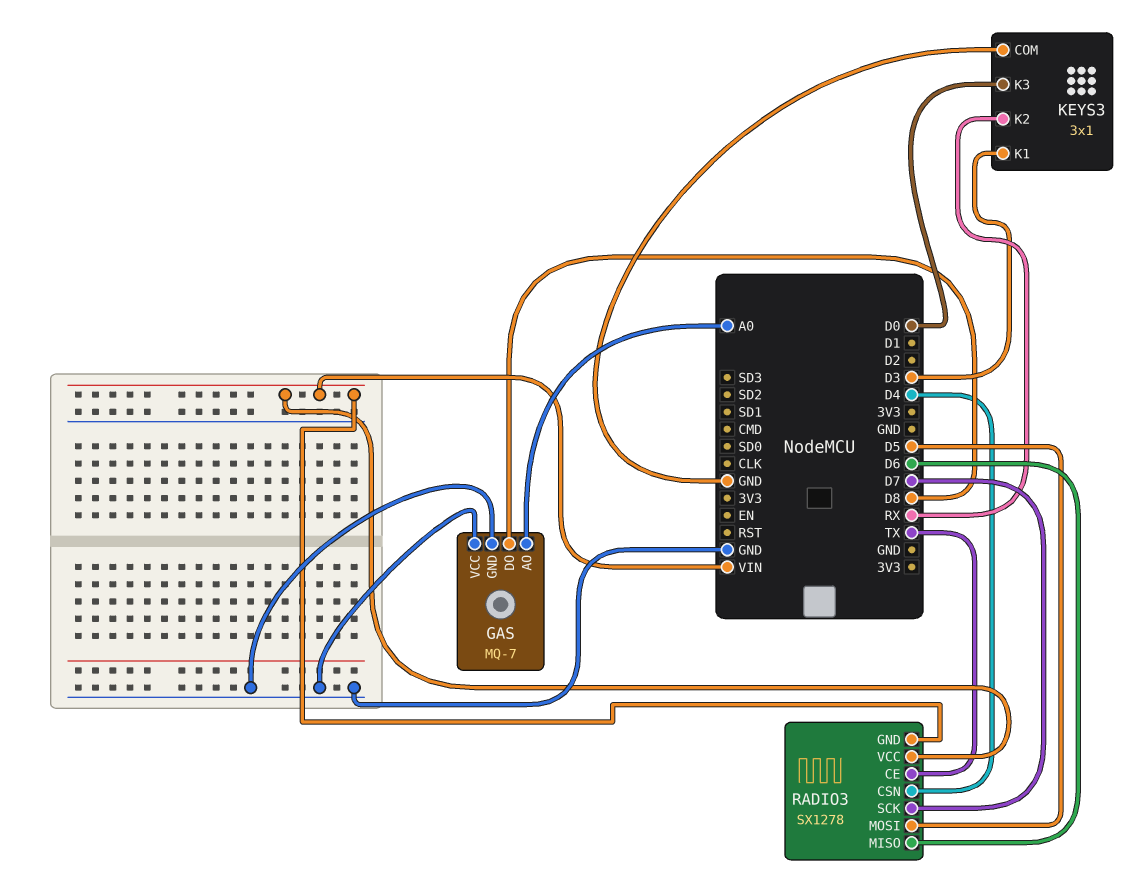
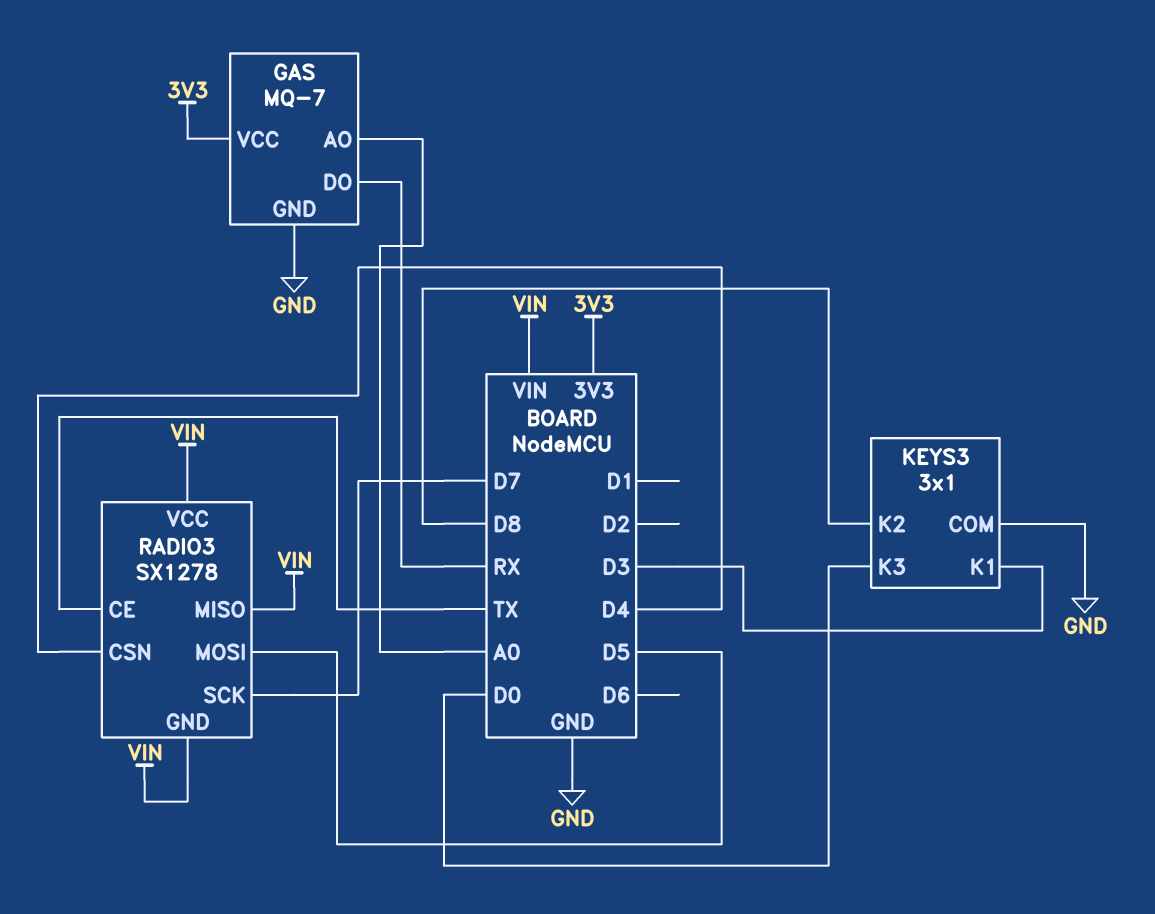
GAS pin DO: D8 -> RX
GAS pin VCC: GND -> 3V3
KEYS3 pin K2: RX -> D8
RADIO3 pin MISO: D6 -> VIN

